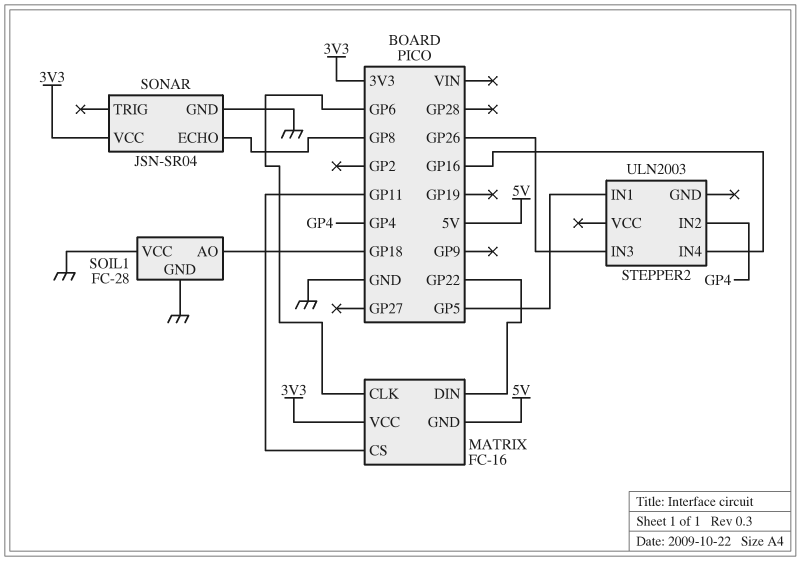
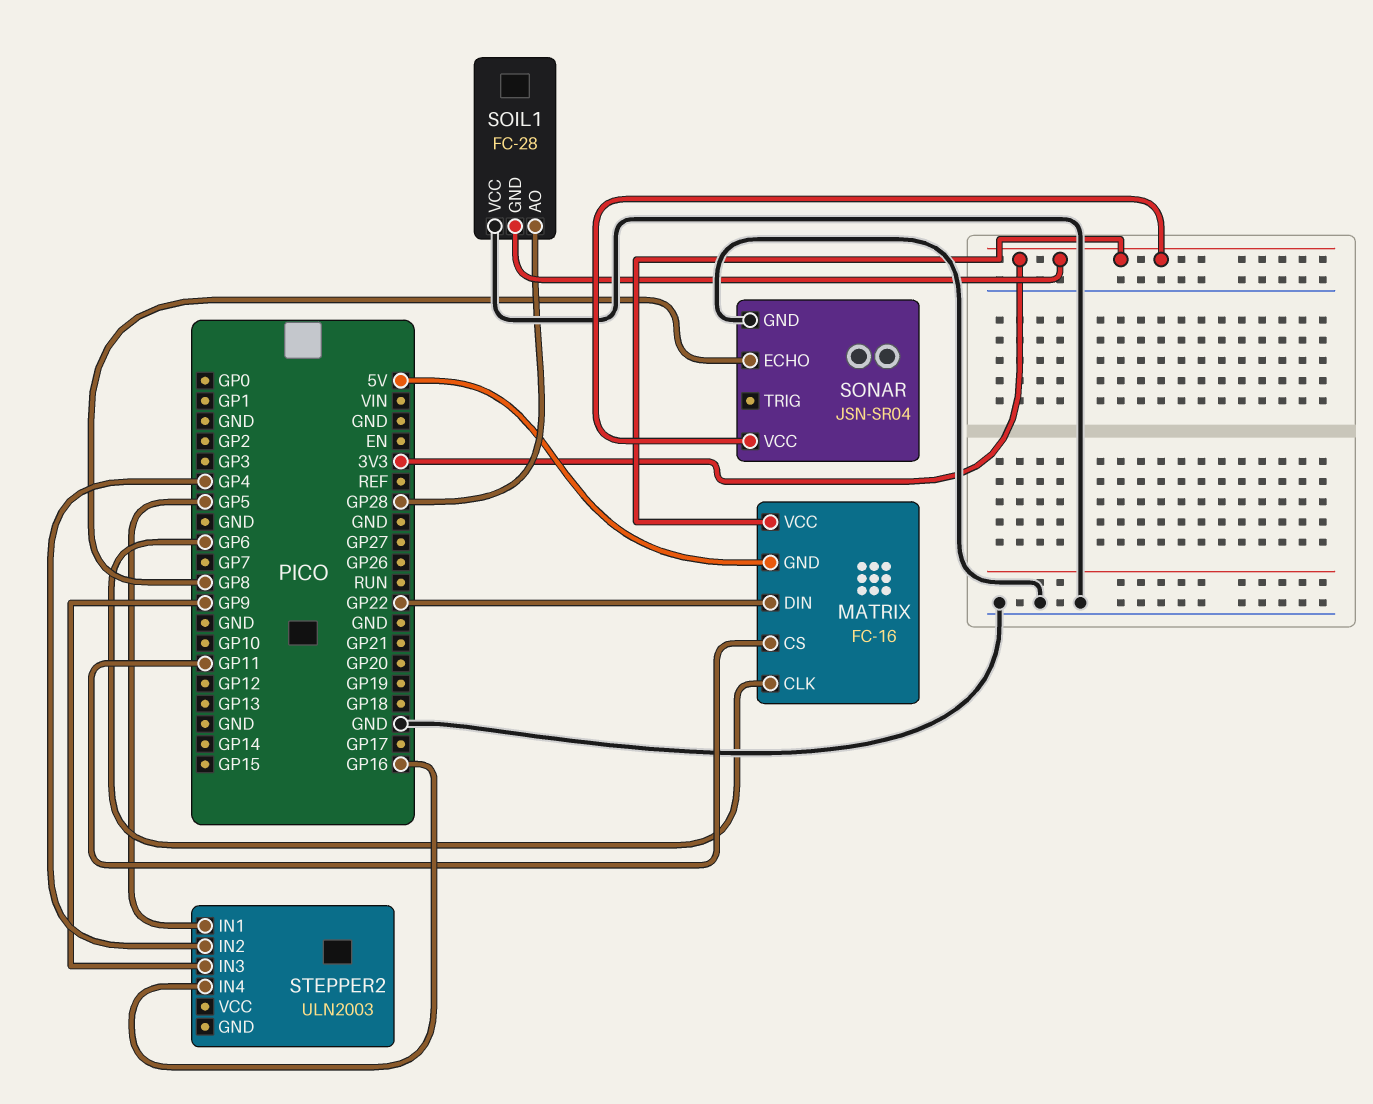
SOIL1 pin AO: GP18 -> GP28
SOIL1 pin GND: GND -> 3V3
STEPPER2 pin IN3: GP26 -> GP9

